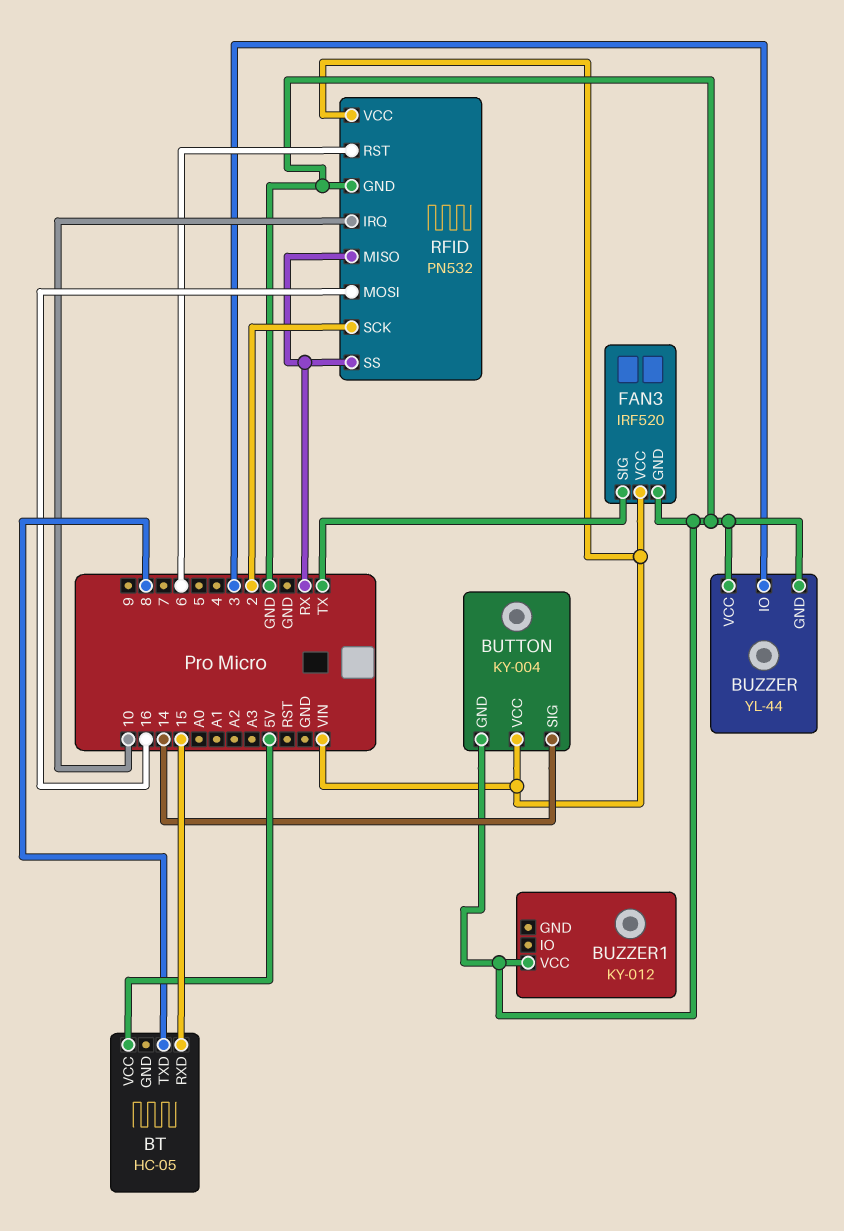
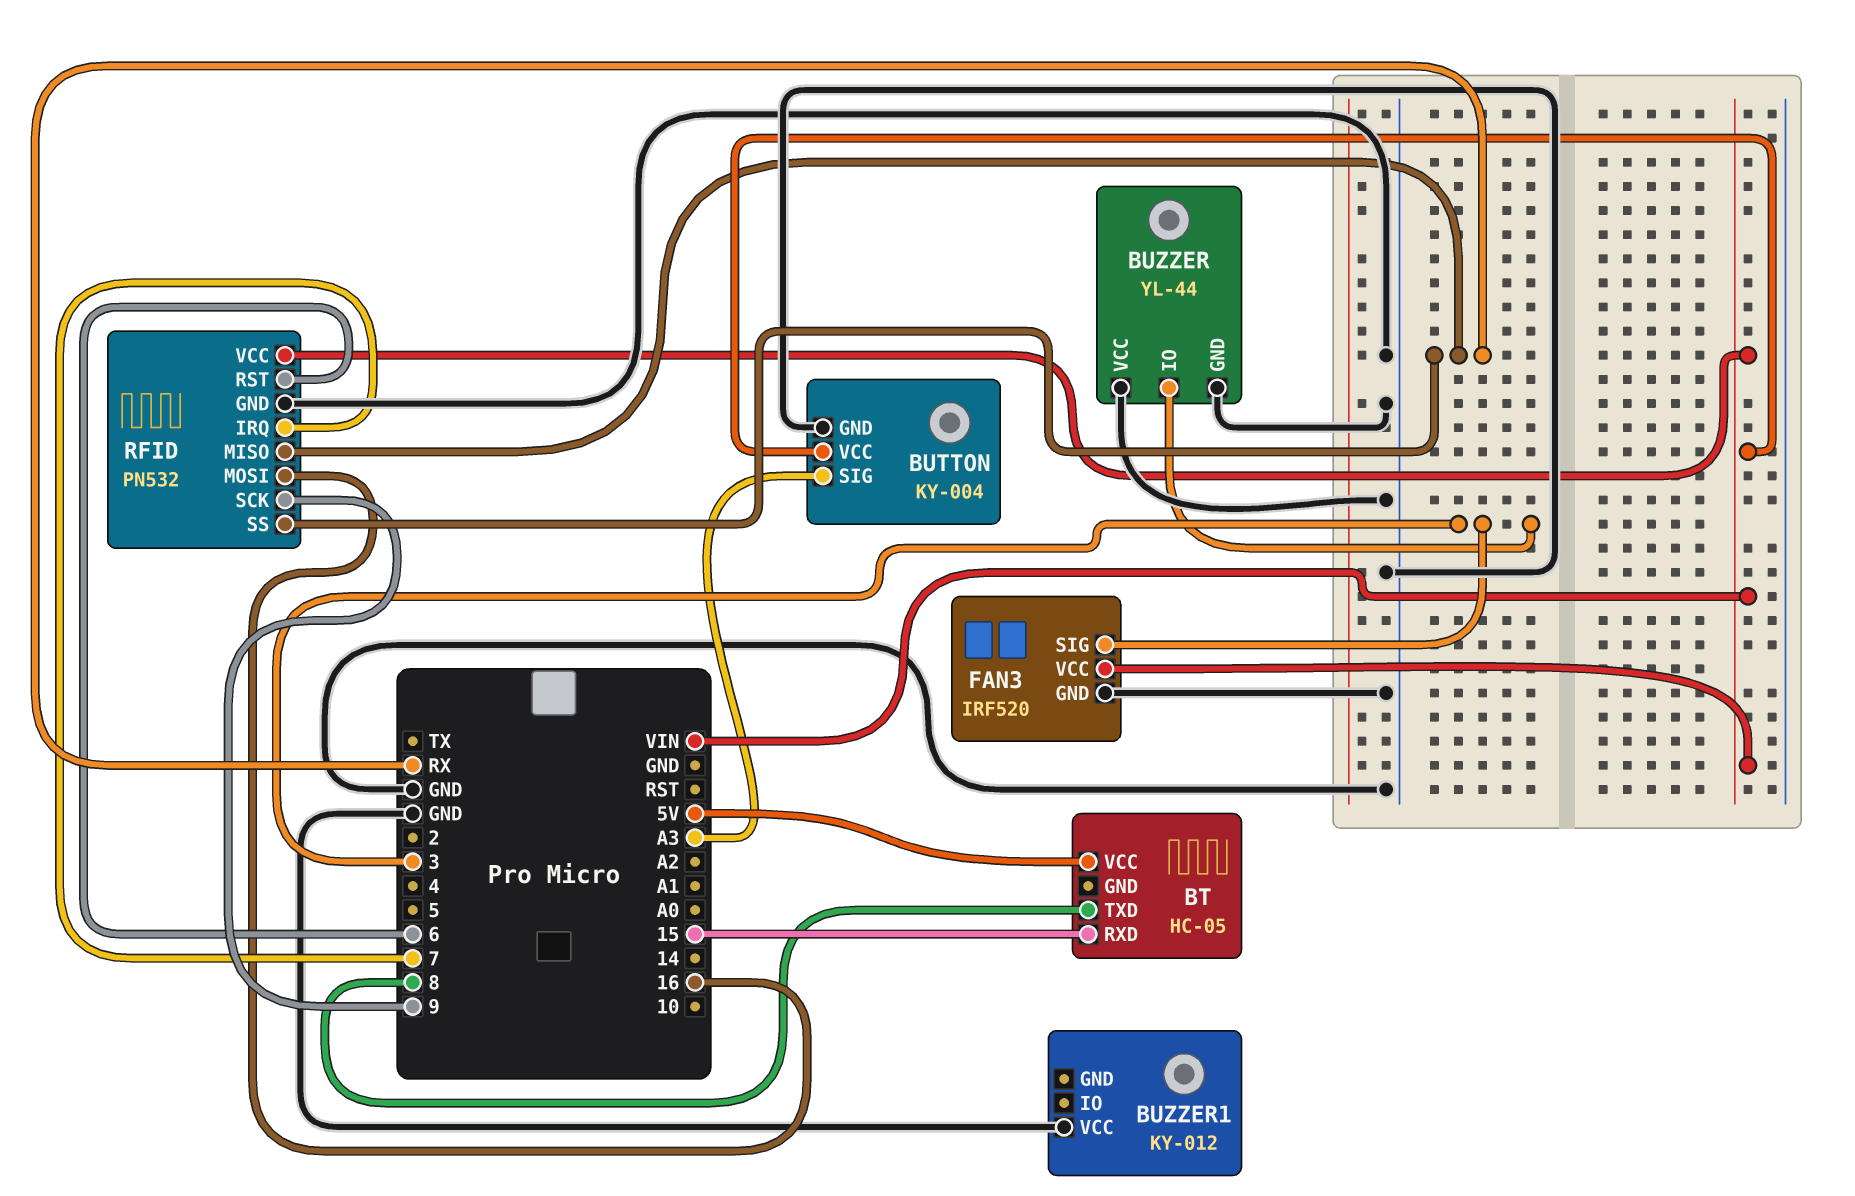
BUTTON pin SIG: 14 -> A3
FAN3 pin SIG: TX -> 3
RFID pin IRQ: 10 -> 7
RFID pin SCK: 2 -> 9

